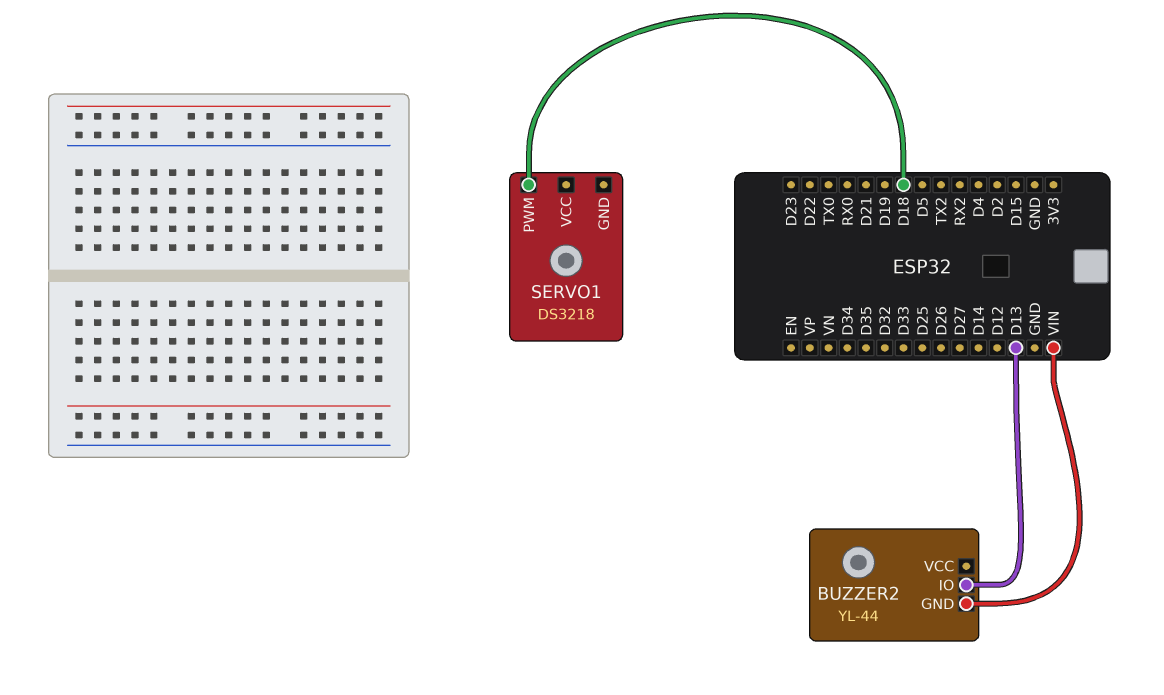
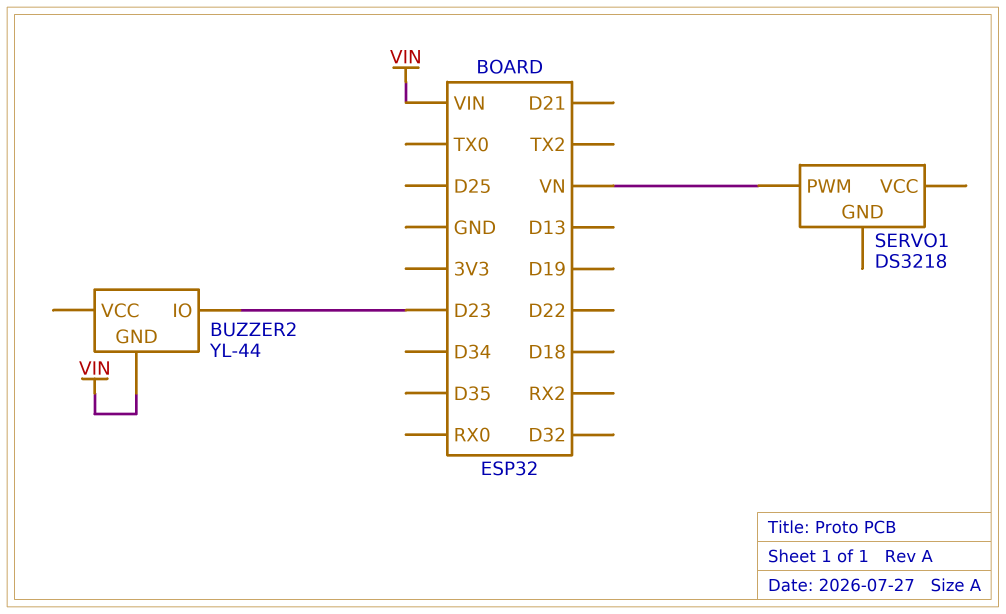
BUZZER2 pin IO: D13 -> D23
SERVO1 pin PWM: D18 -> VN

